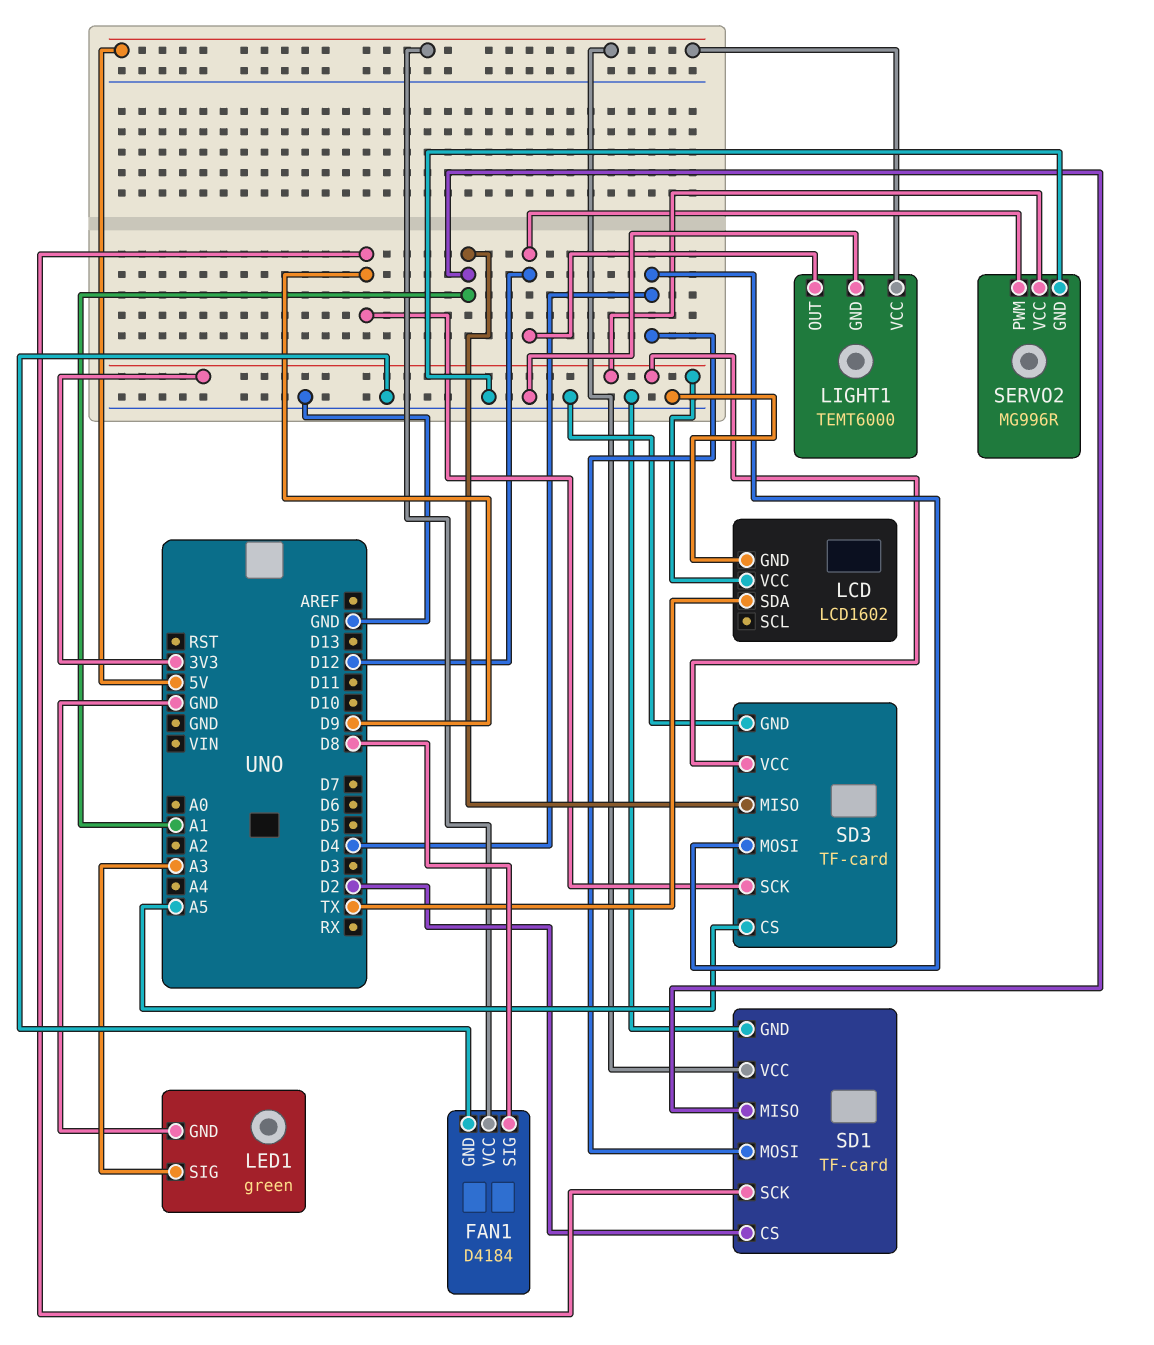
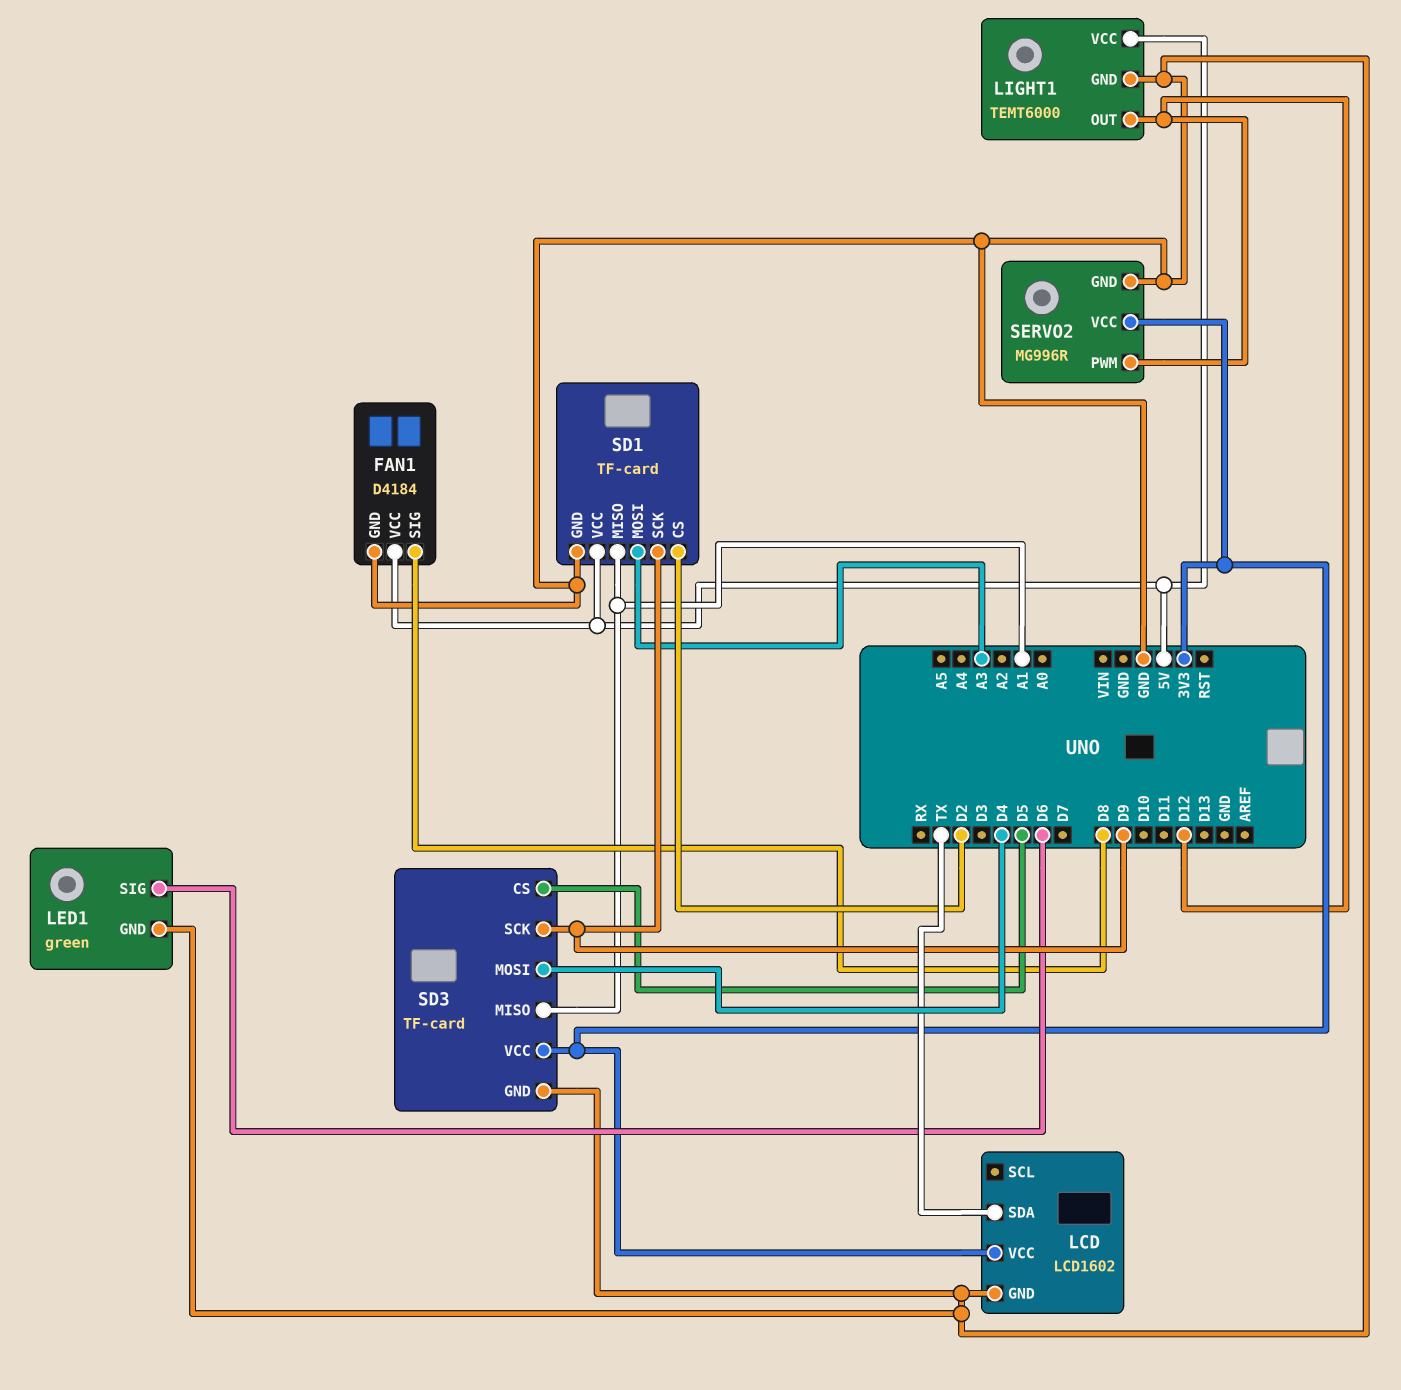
LED1 pin SIG: A3 -> D6
SD1 pin MOSI: D4 -> A3
SD3 pin CS: A5 -> D5

